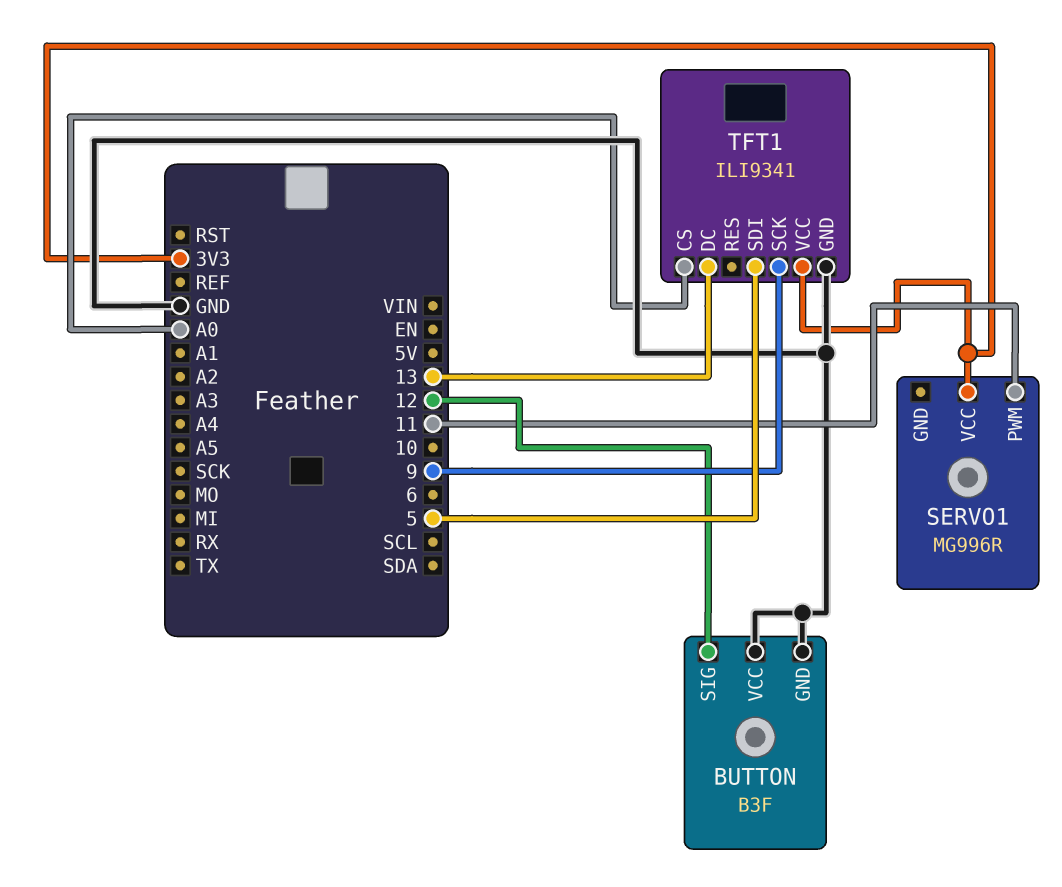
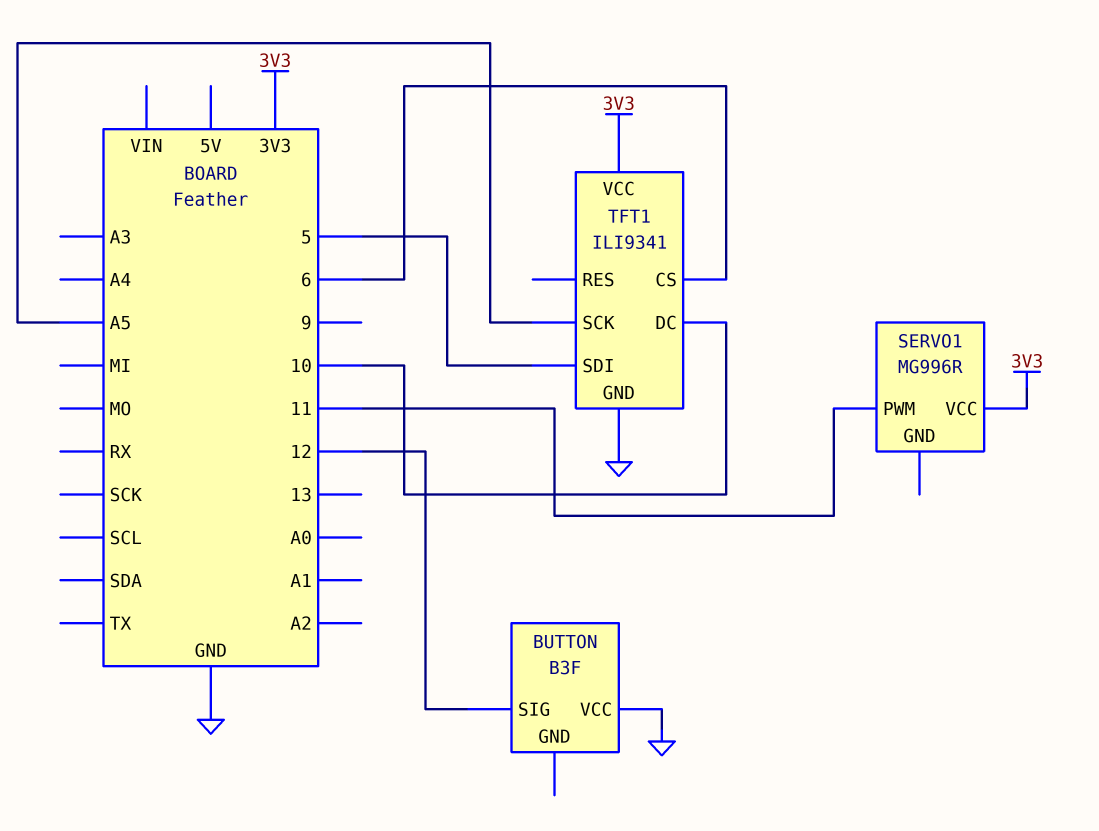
BUTTON pin GND: GND -> none
TFT1 pin CS: A0 -> 6
TFT1 pin DC: 13 -> 10
TFT1 pin SCK: 9 -> A5

